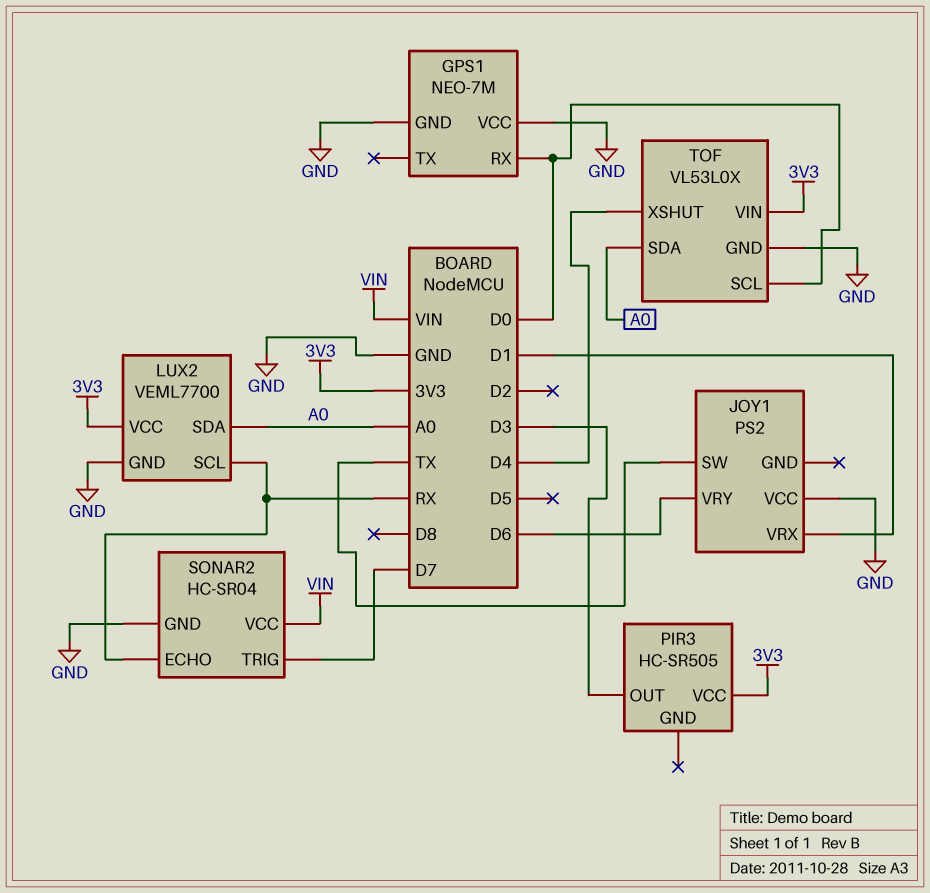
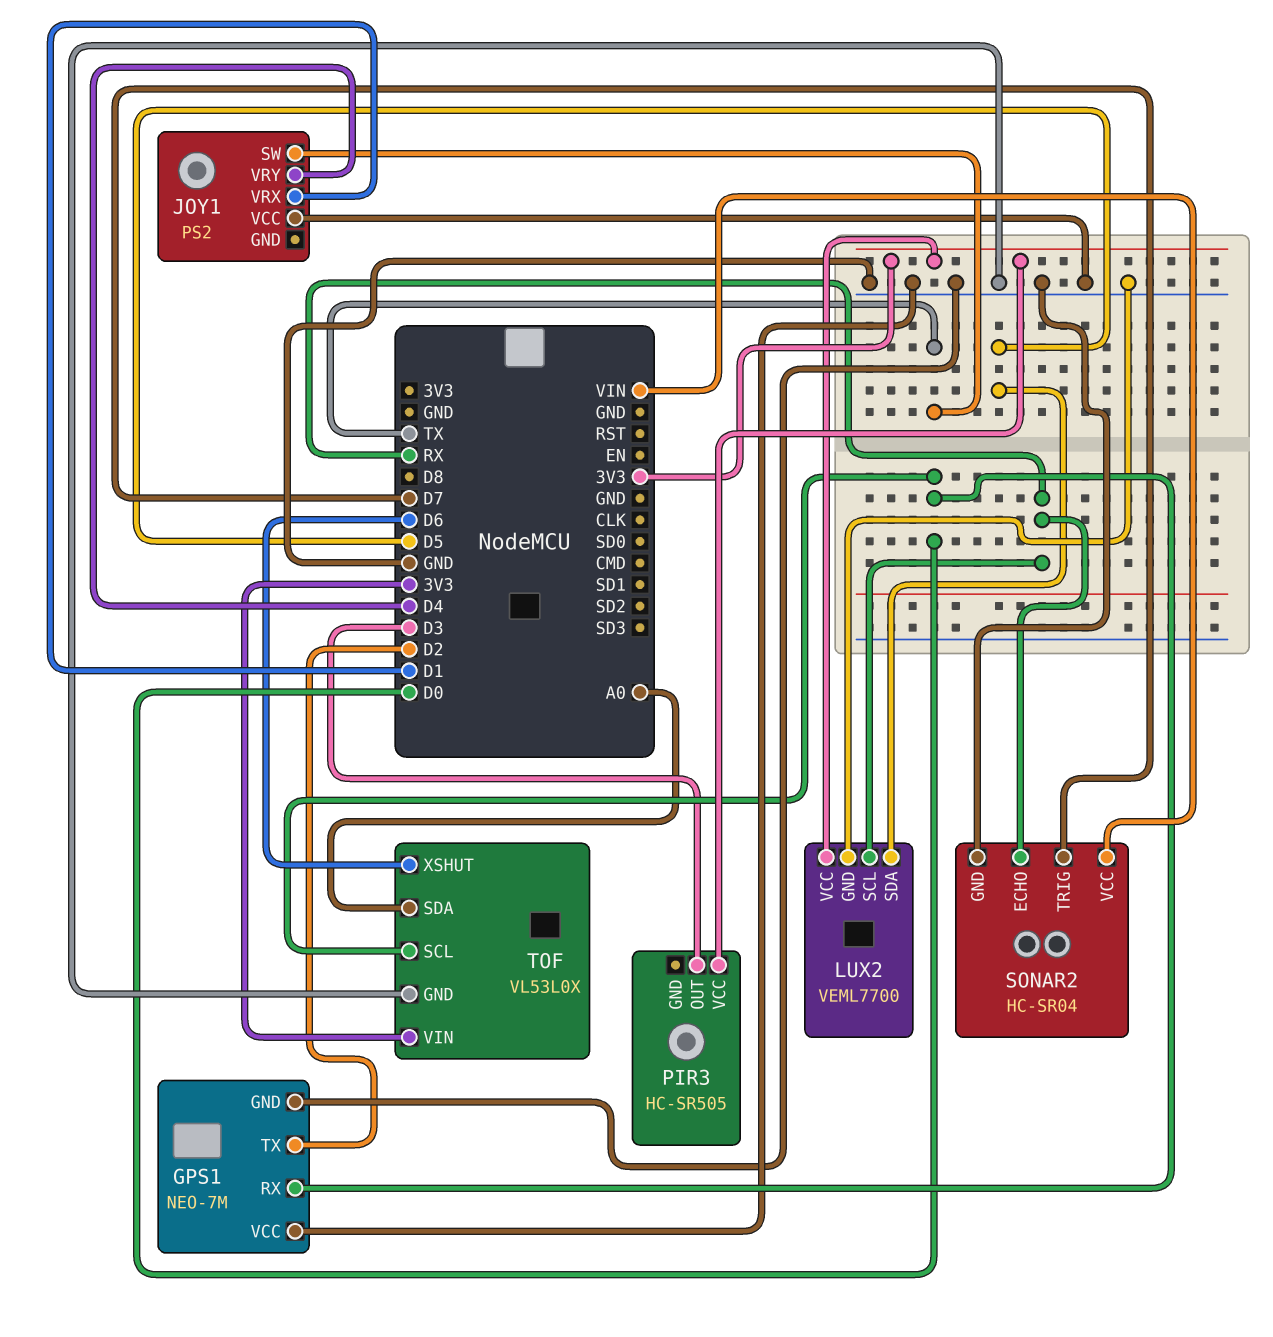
GPS1 pin TX: none -> D2
JOY1 pin VRY: D6 -> D4
LUX2 pin SDA: A0 -> D5
TOF pin XSHUT: D4 -> D6

